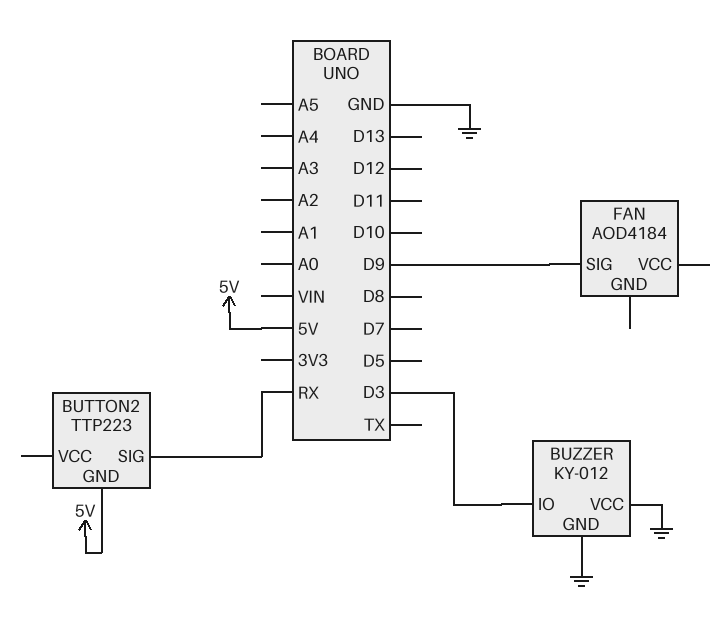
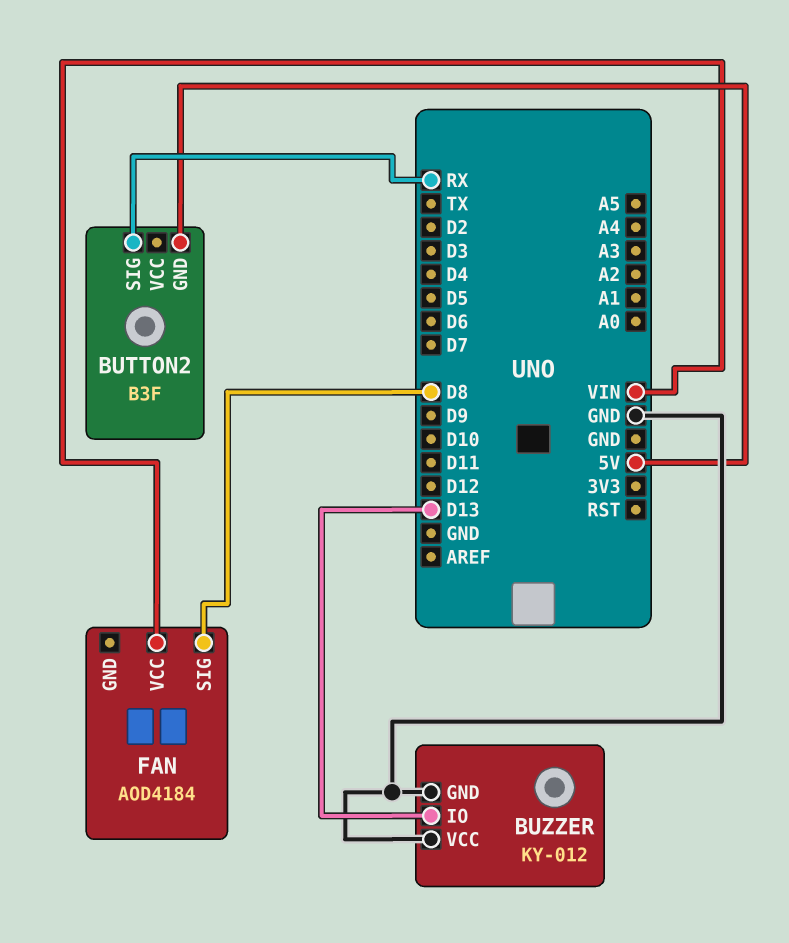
BUTTON2: TTP223 -> B3F
BUZZER pin IO: D3 -> D13
FAN pin SIG: D9 -> D8
FAN pin VCC: none -> VIN

